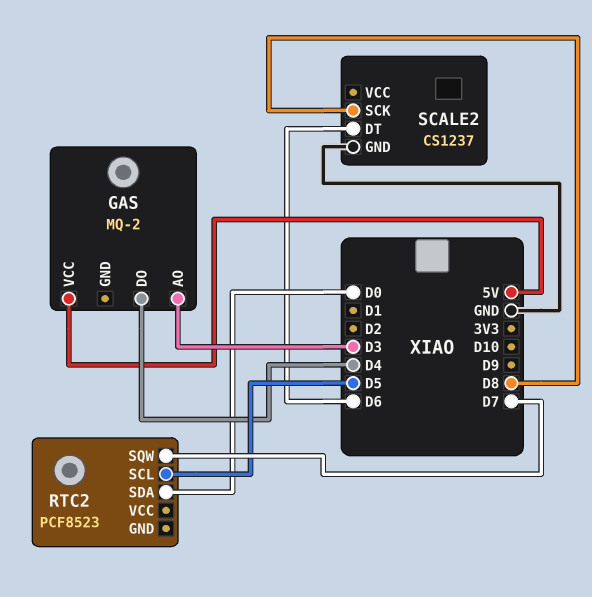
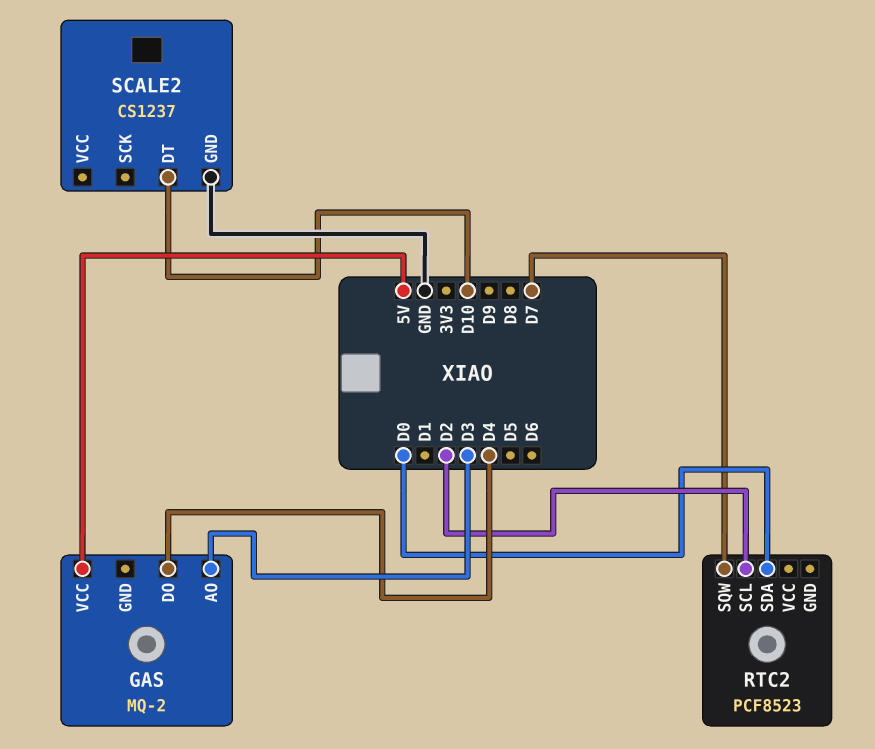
RTC2 pin SCL: D5 -> D2
SCALE2 pin DT: D6 -> D10
SCALE2 pin SCK: D8 -> none

